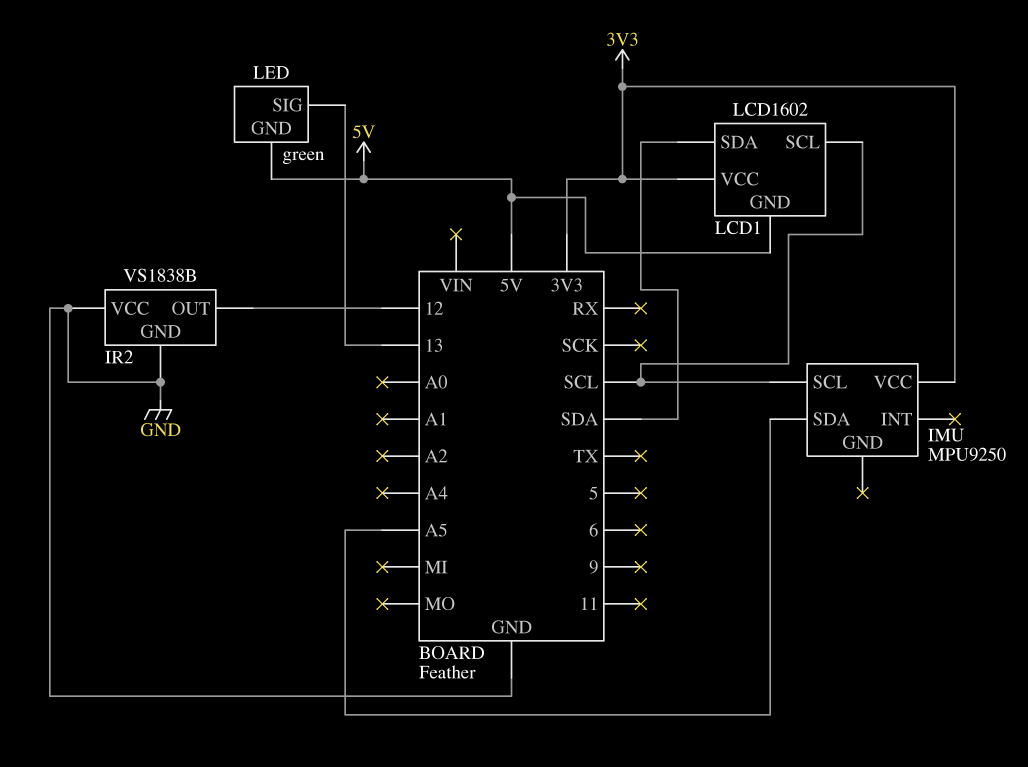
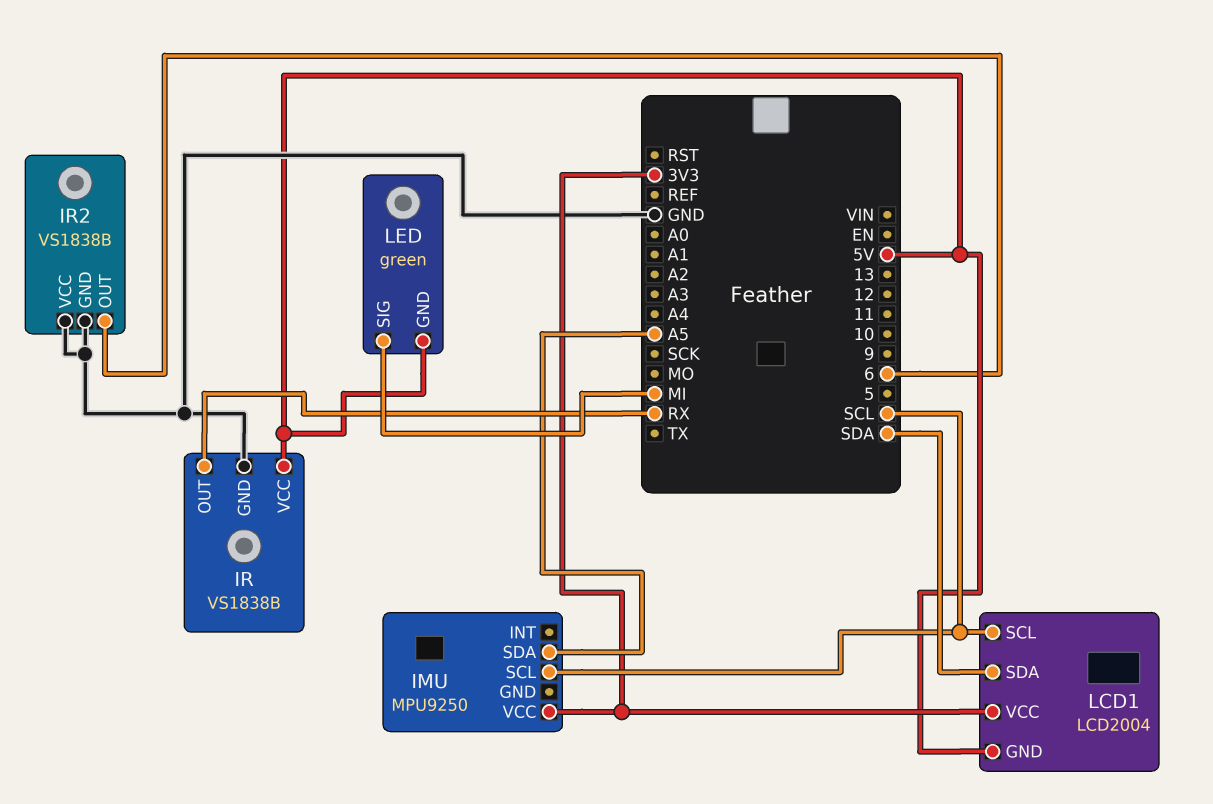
IR: none -> VS1838B
IR pin GND: none -> GND
IR pin OUT: none -> RX
IR pin VCC: none -> 5V
IR2 pin OUT: 12 -> 6
LCD1: LCD1602 -> LCD2004
LED pin SIG: 13 -> MI

